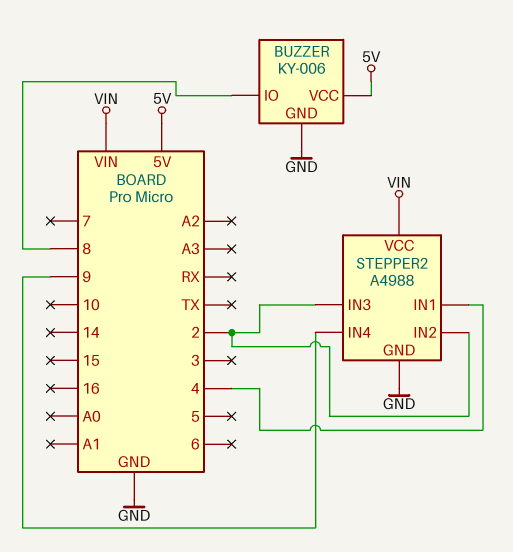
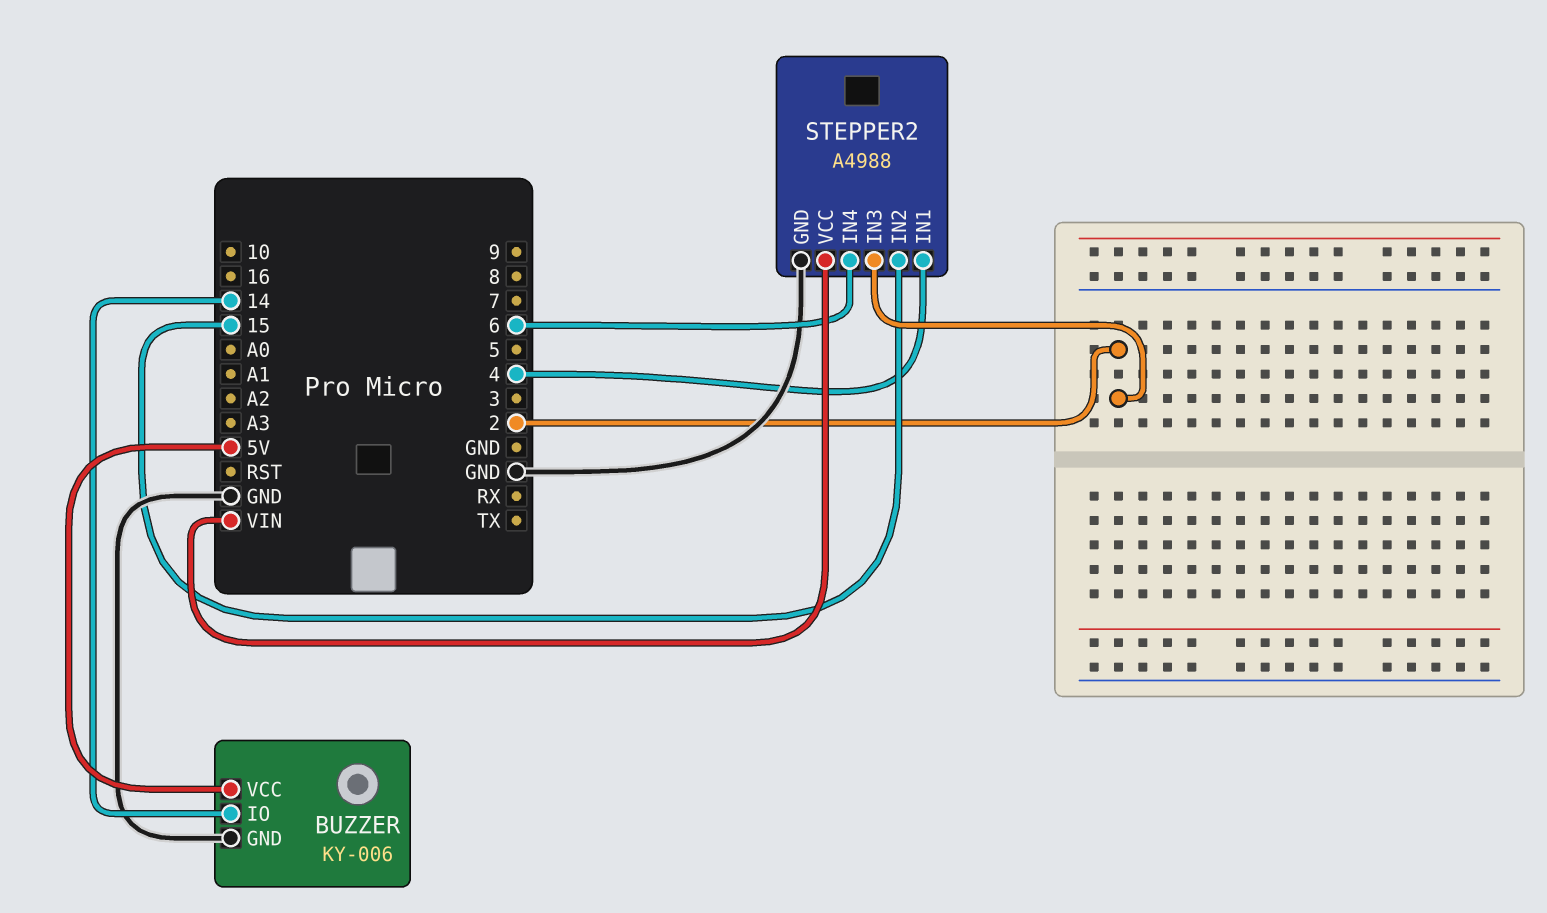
BUZZER pin IO: 8 -> 14
STEPPER2 pin IN2: 2 -> 15
STEPPER2 pin IN4: 9 -> 6

